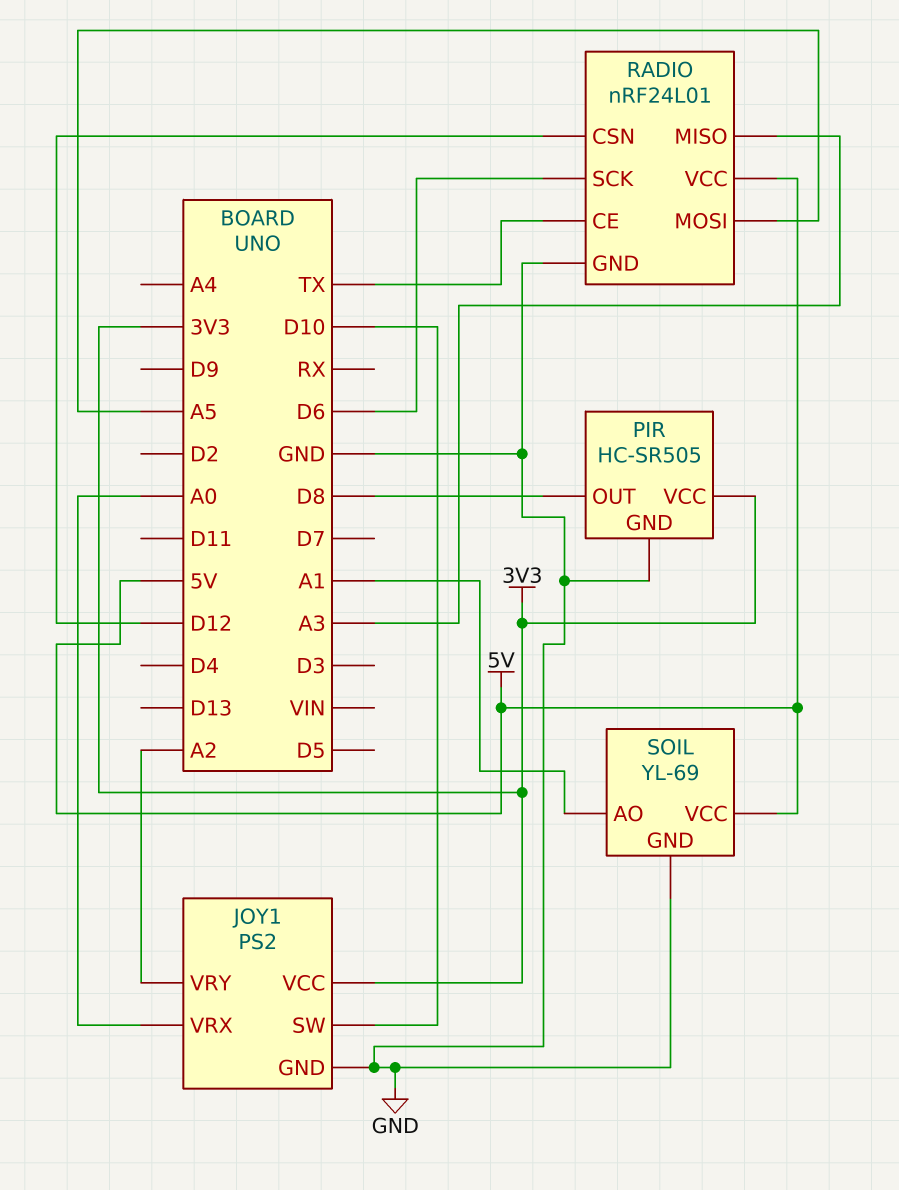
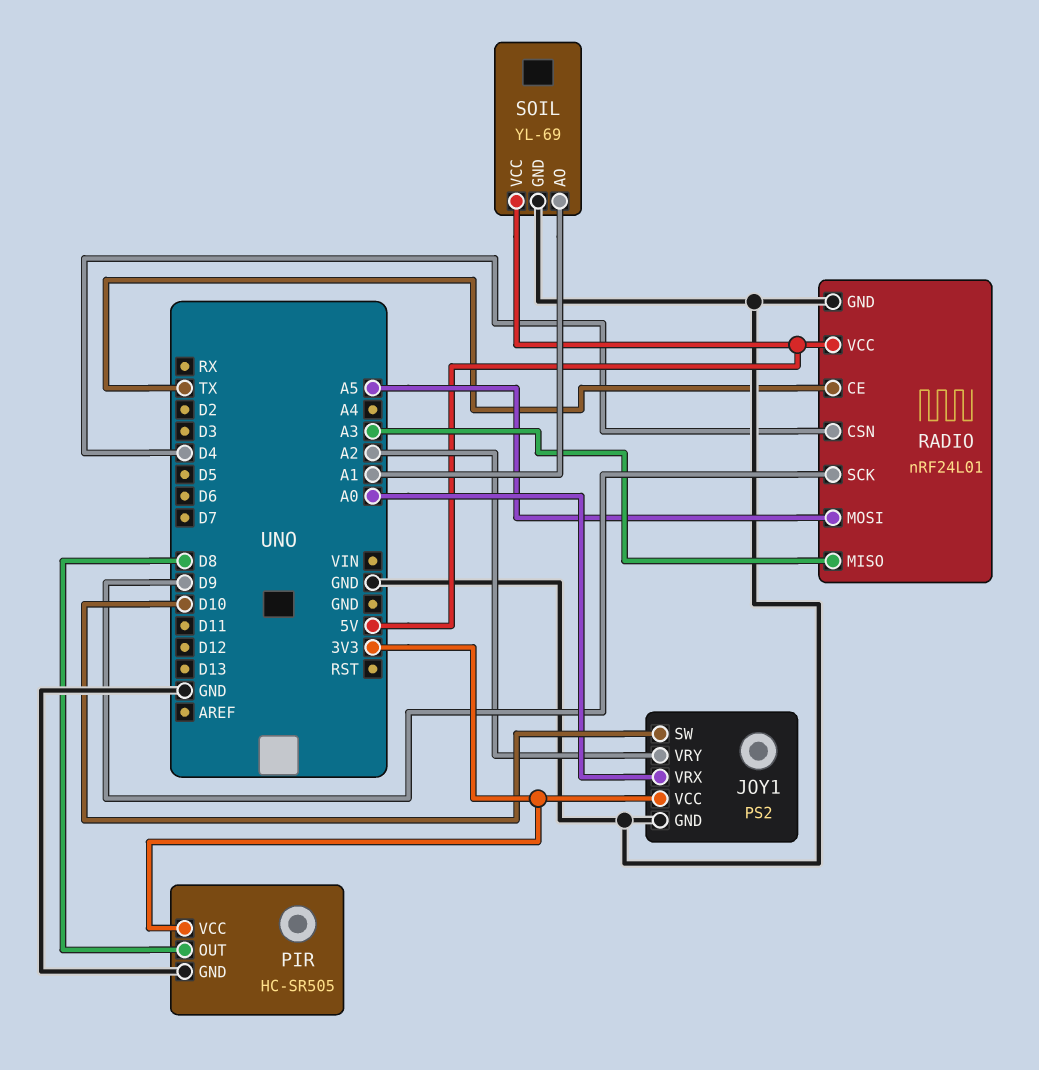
RADIO pin CSN: D12 -> D4
RADIO pin SCK: D6 -> D9

